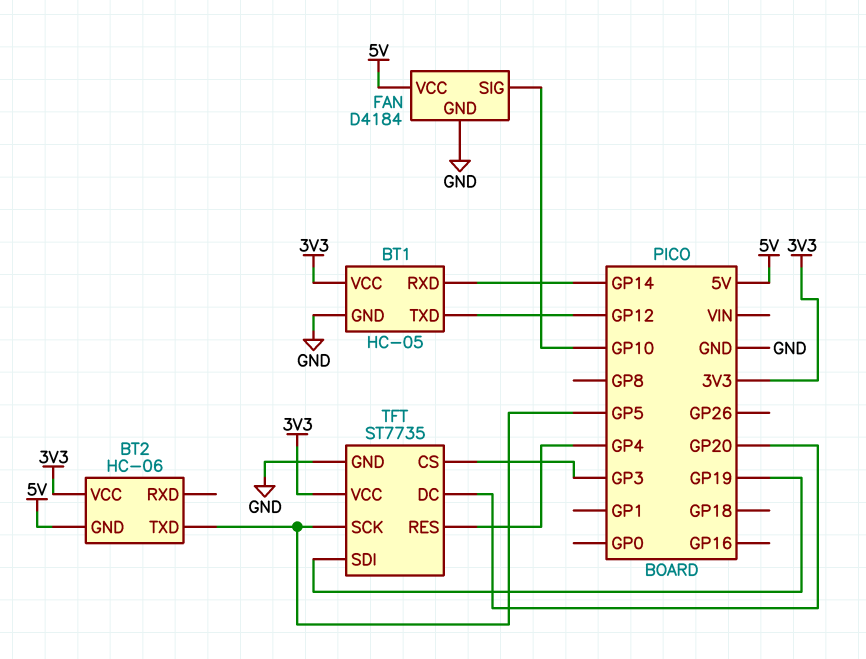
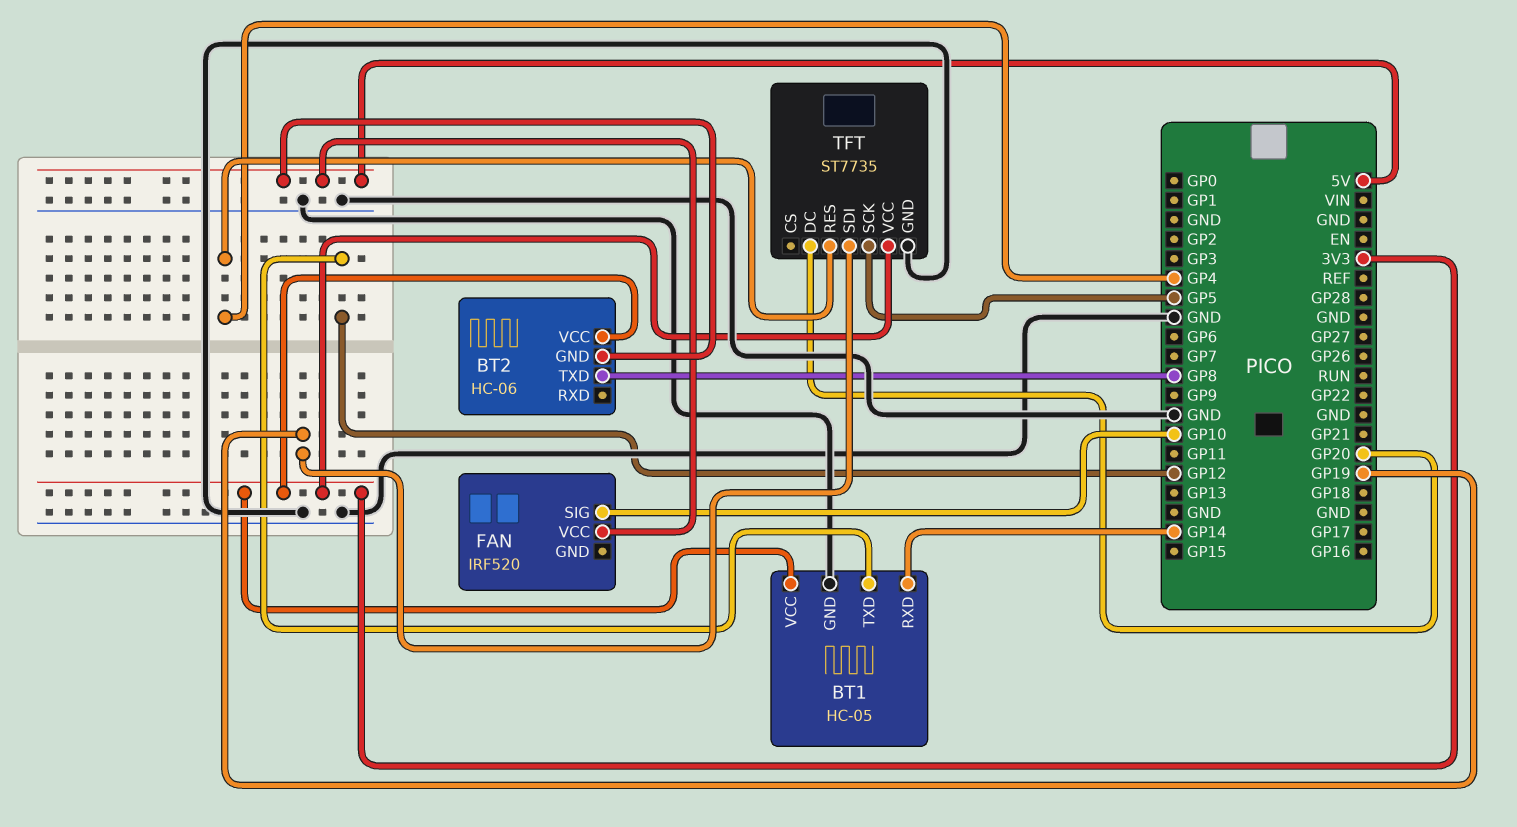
BT2 pin TXD: GP5 -> GP8
FAN: D4184 -> IRF520
FAN pin GND: GND -> none
TFT pin CS: GP3 -> none

